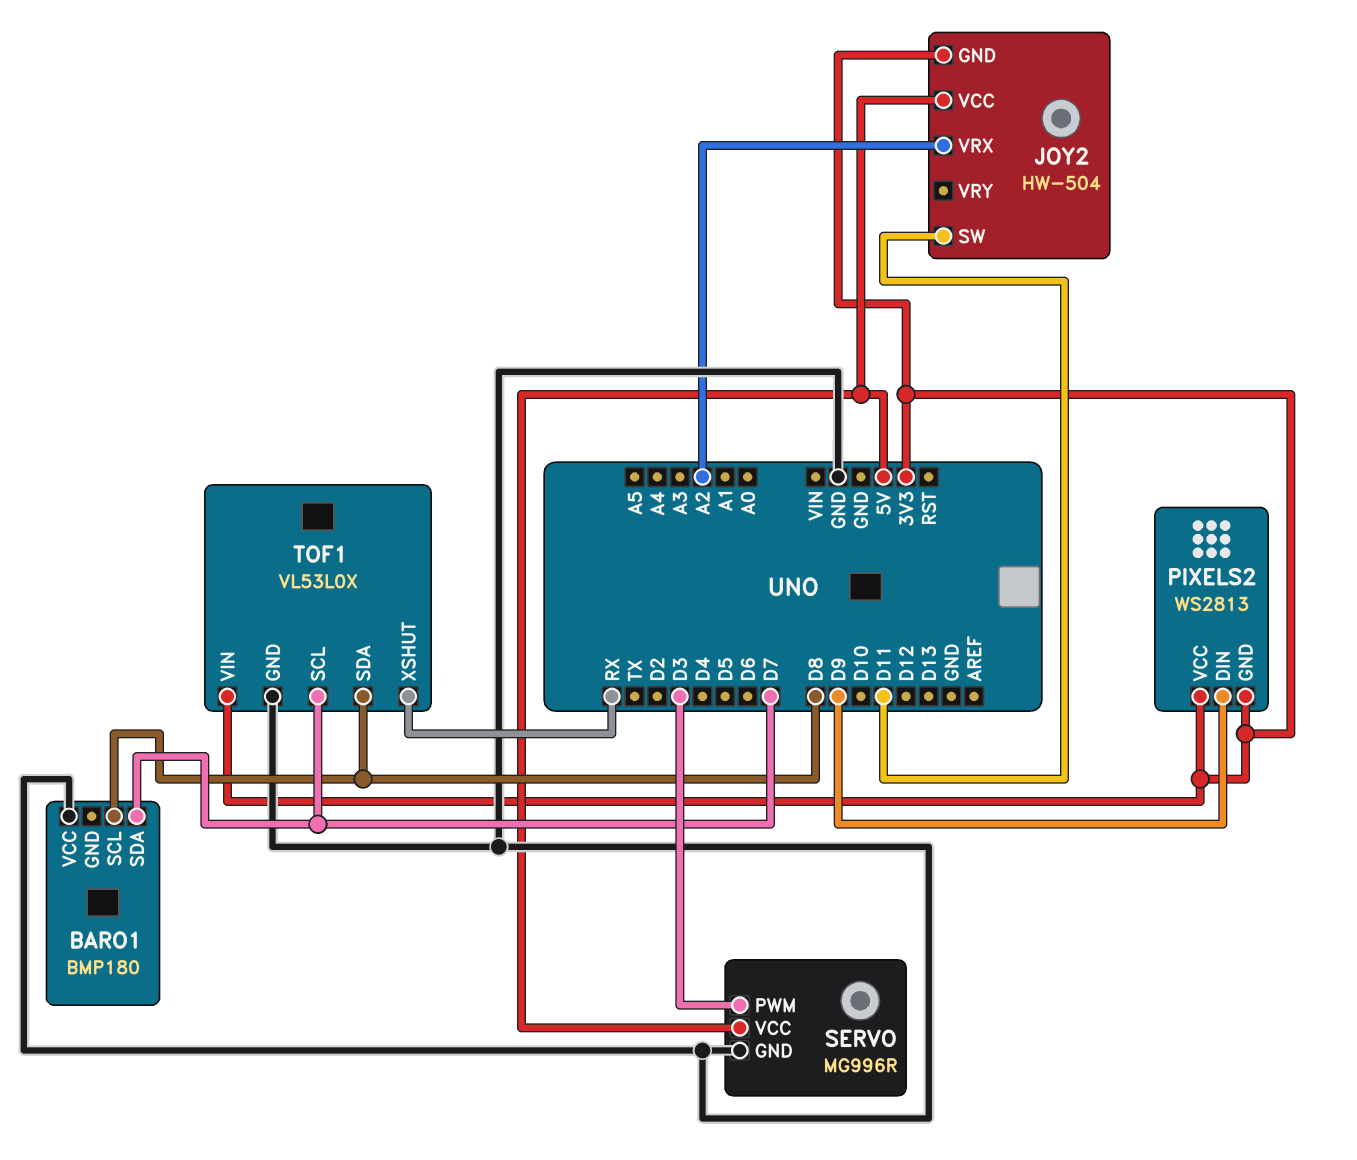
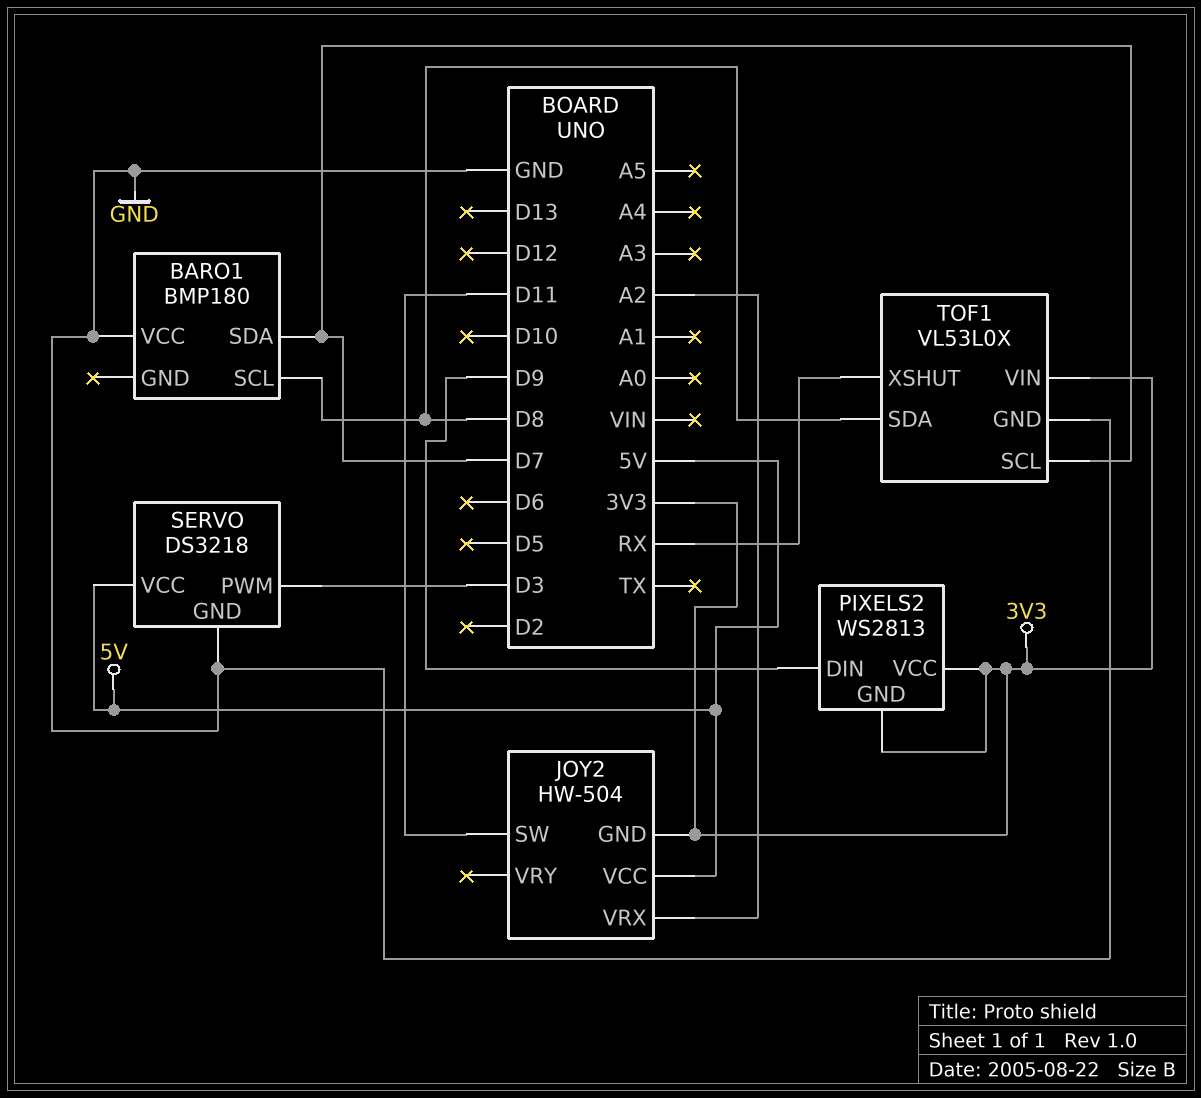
SERVO: MG996R -> DS3218

